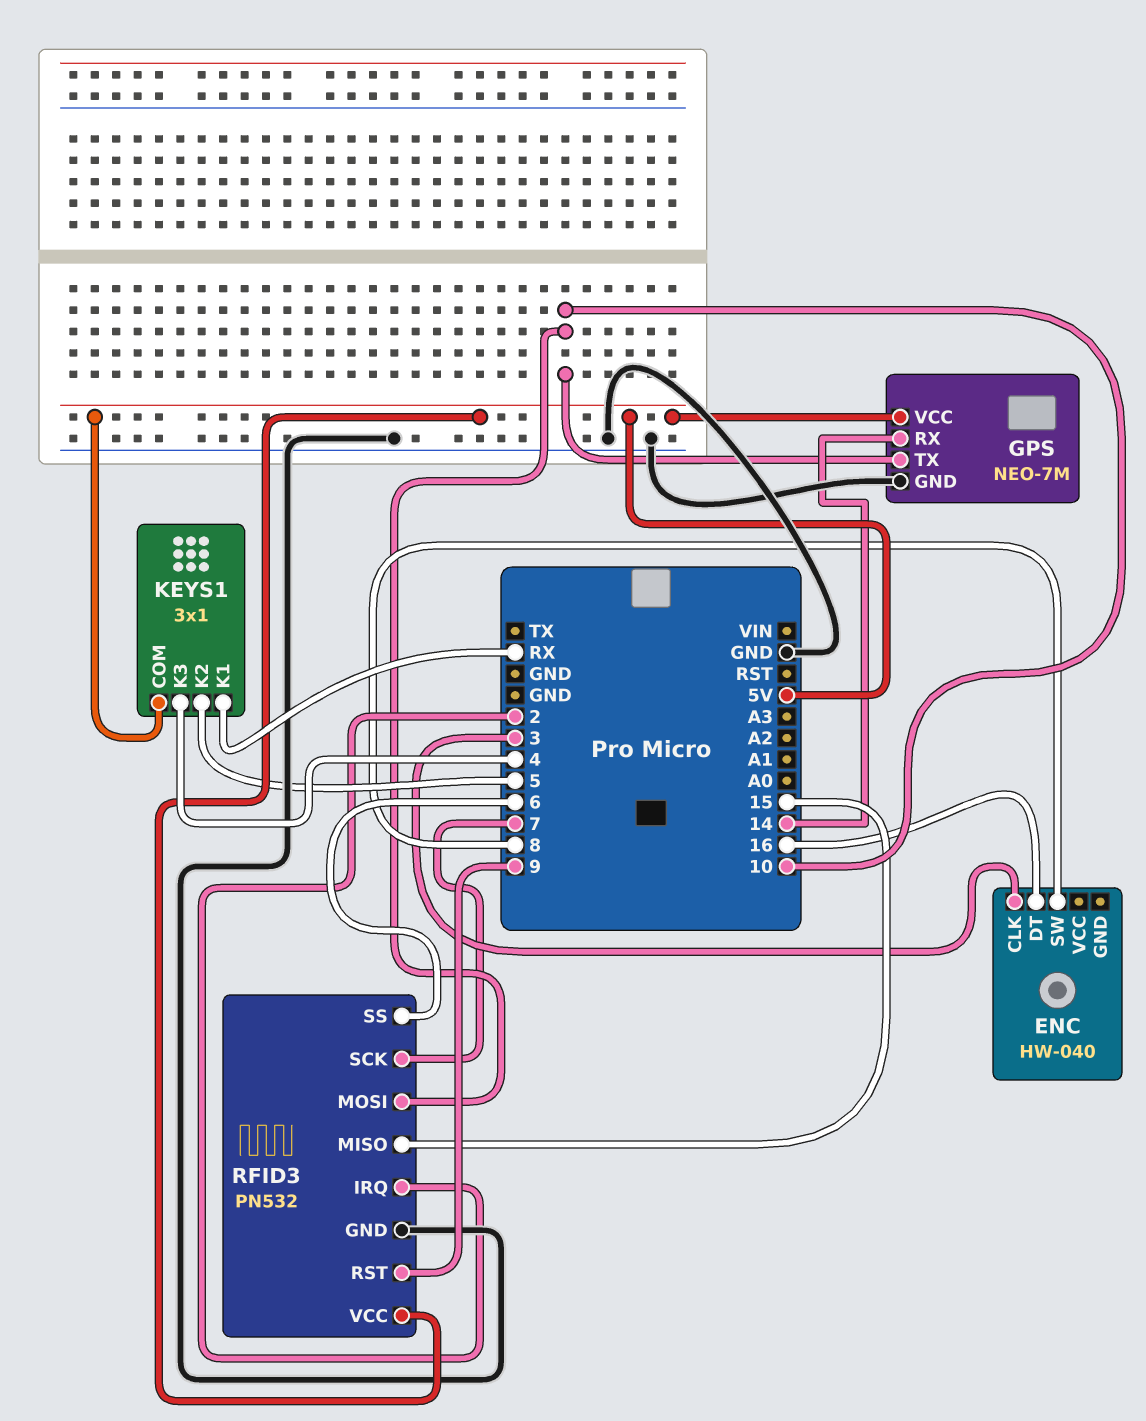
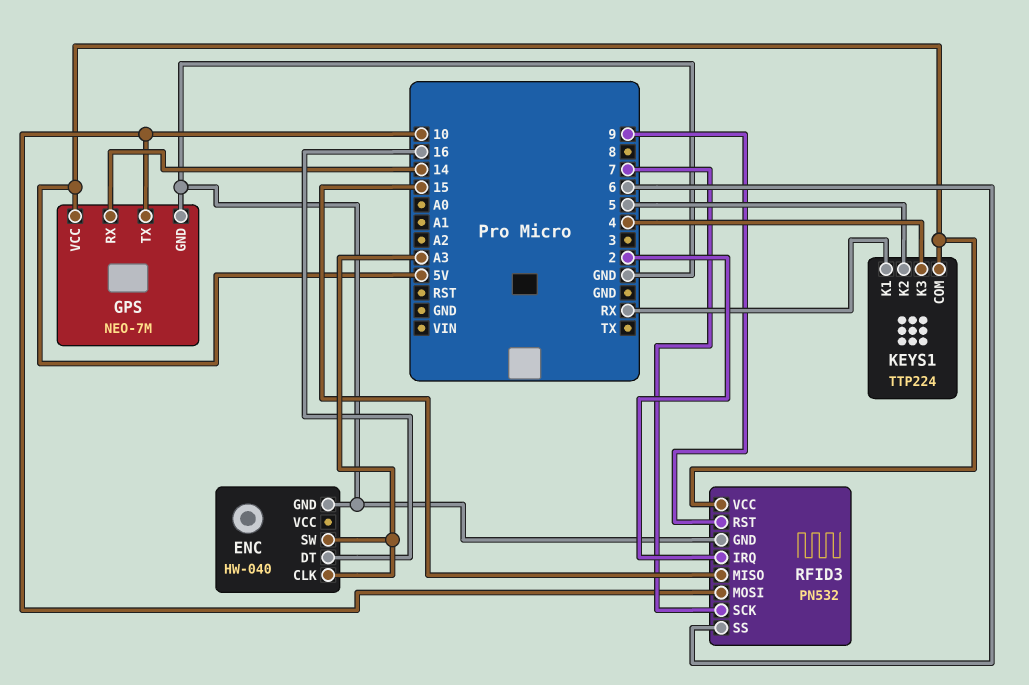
ENC pin CLK: 3 -> A3
ENC pin GND: none -> GND
ENC pin SW: 8 -> A3
KEYS1: 3x1 -> TTP224

